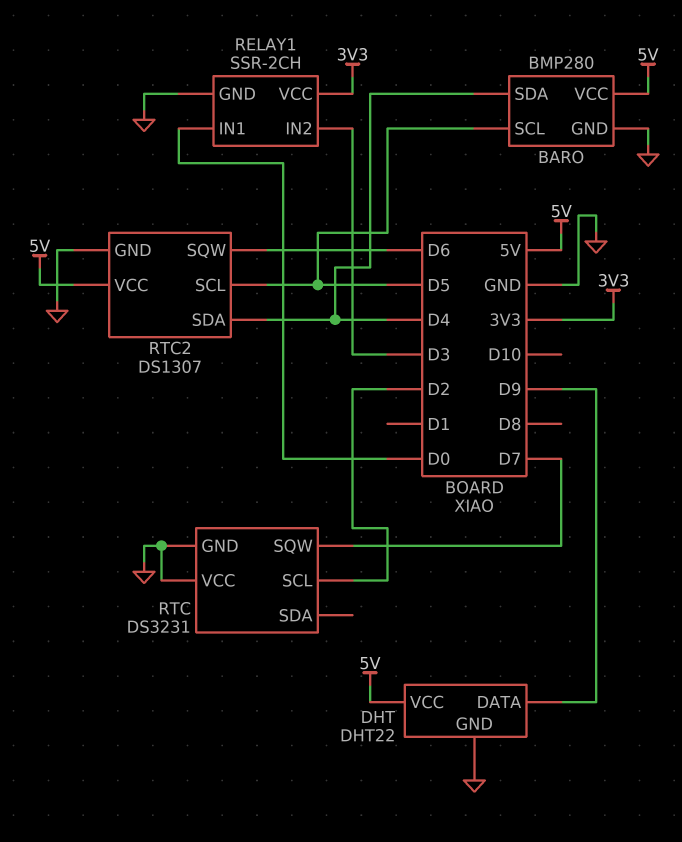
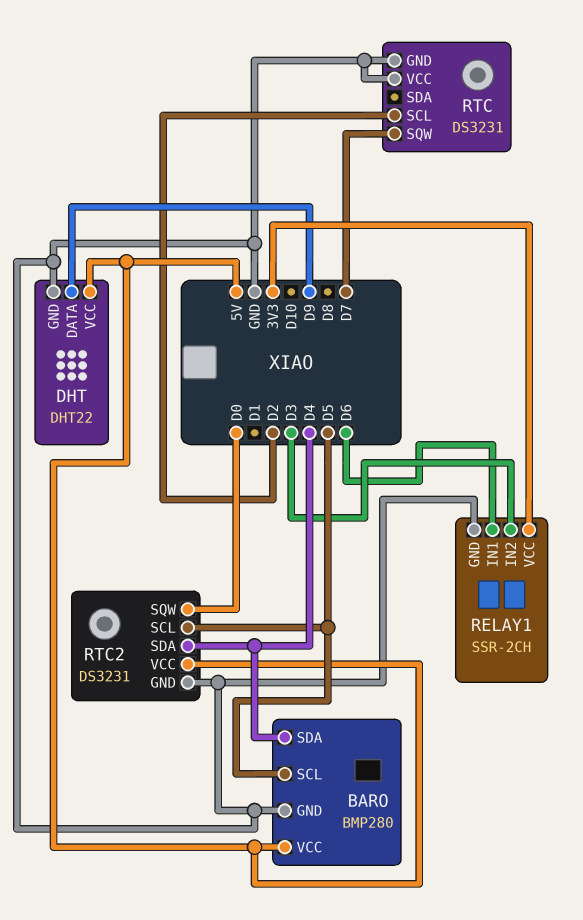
RELAY1 pin IN1: D0 -> D6
RTC2: DS1307 -> DS3231
RTC2 pin SQW: D6 -> D0

